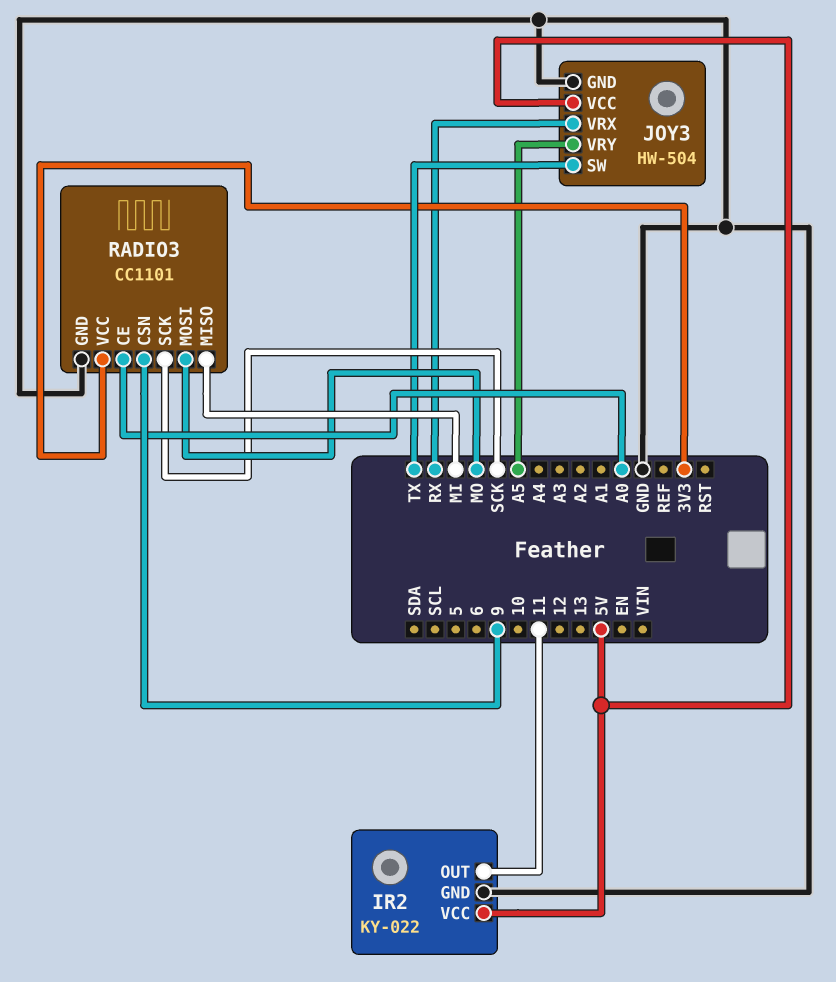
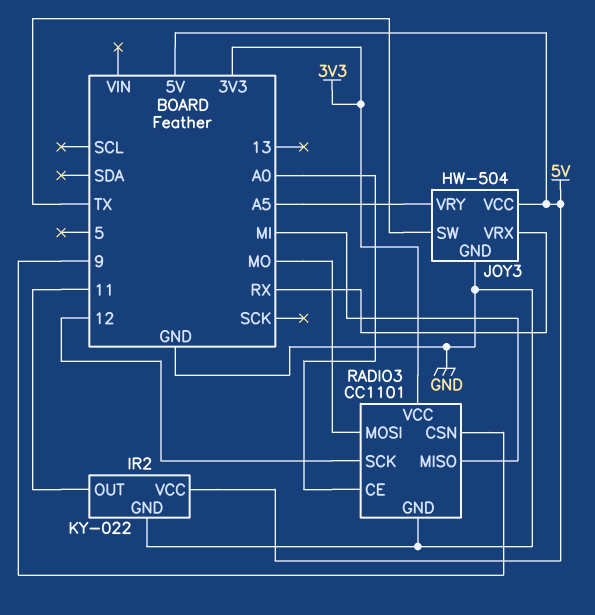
RADIO3 pin SCK: SCK -> 12

